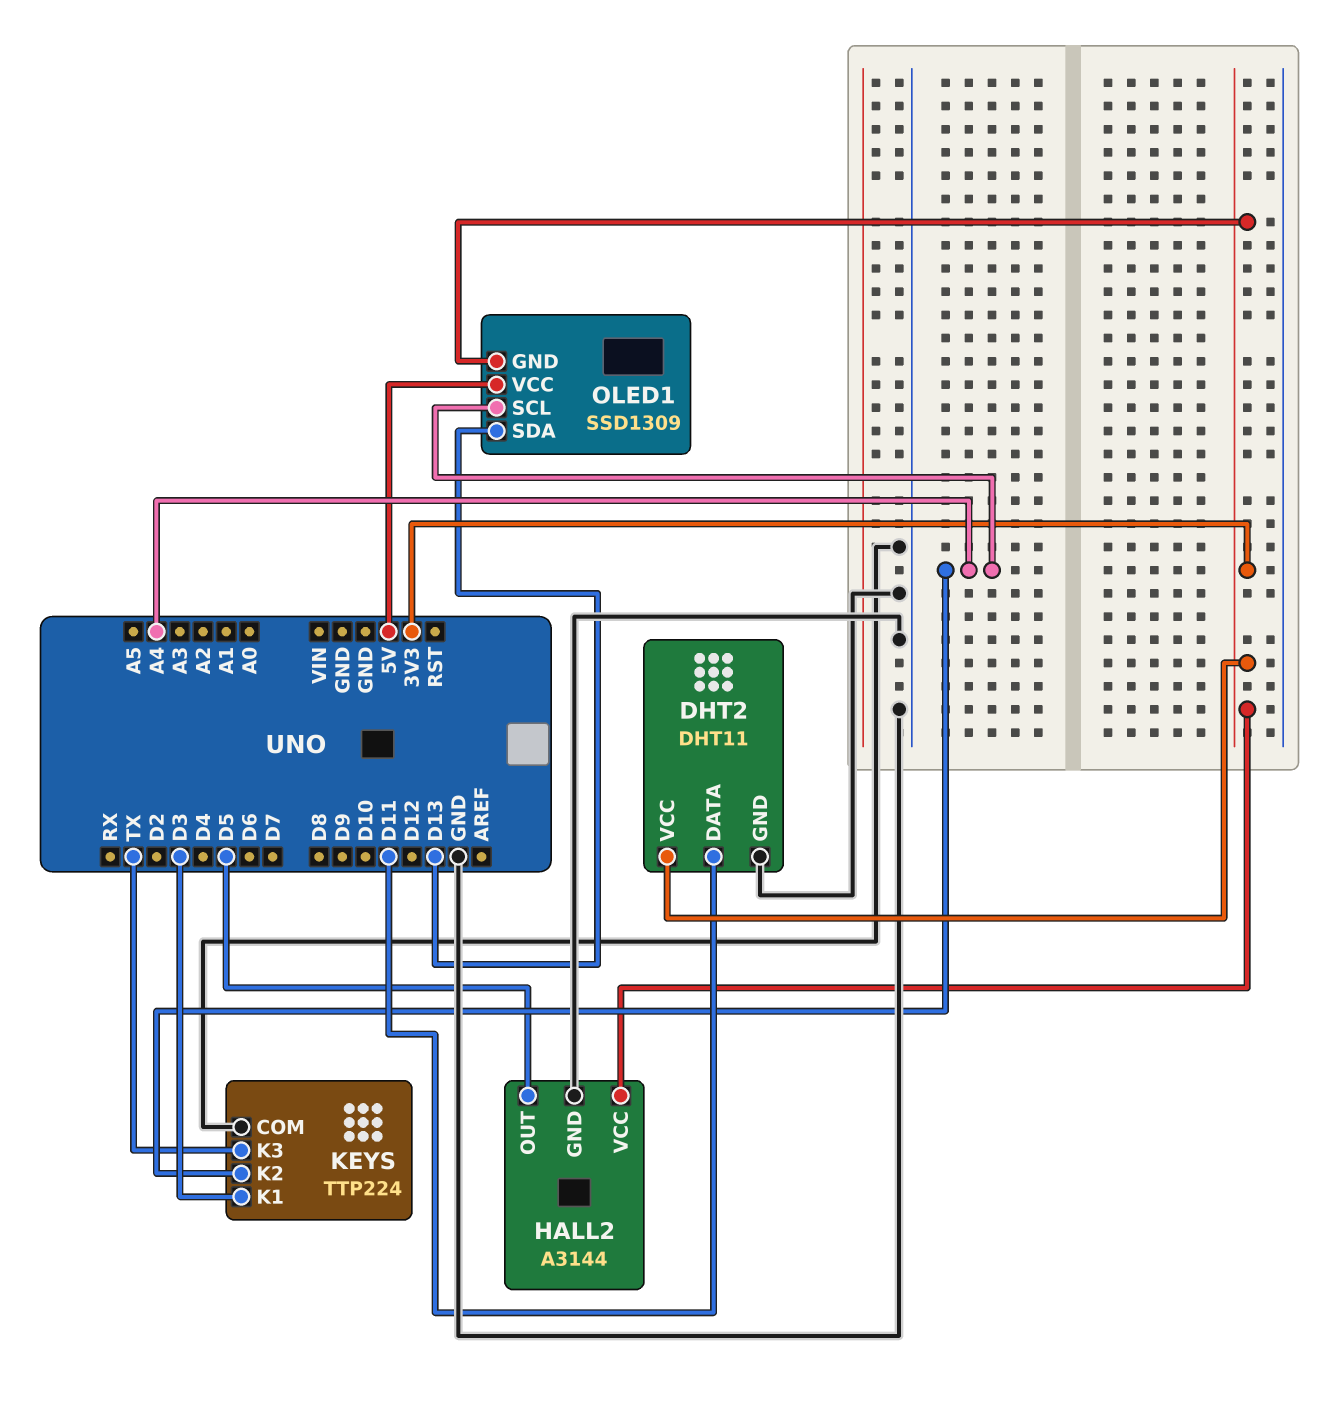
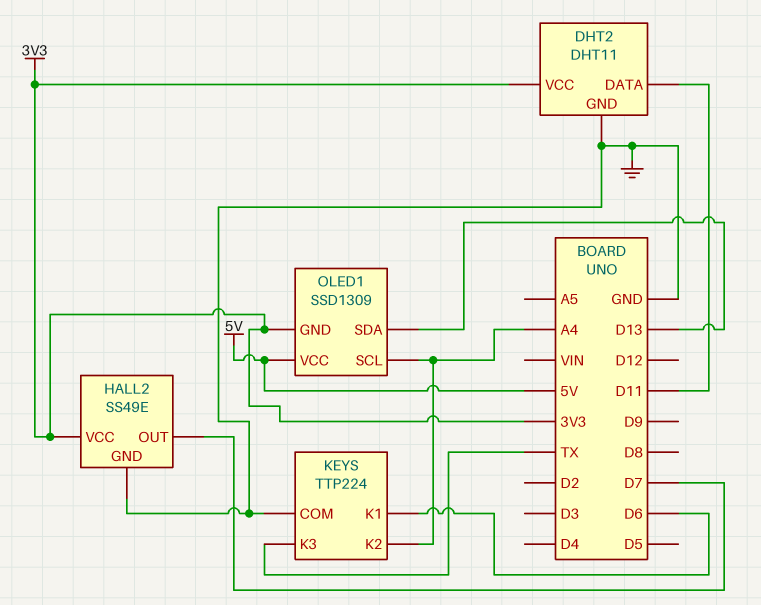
HALL2: A3144 -> SS49E
HALL2 pin OUT: D5 -> D7
KEYS pin K1: D3 -> D6

